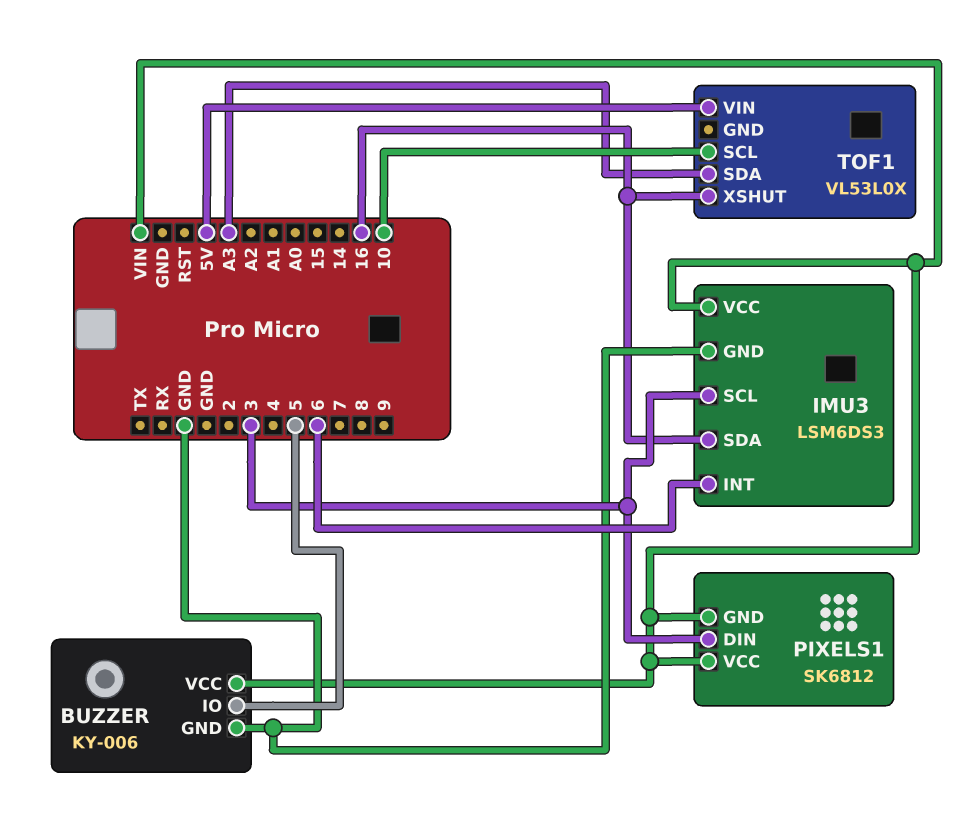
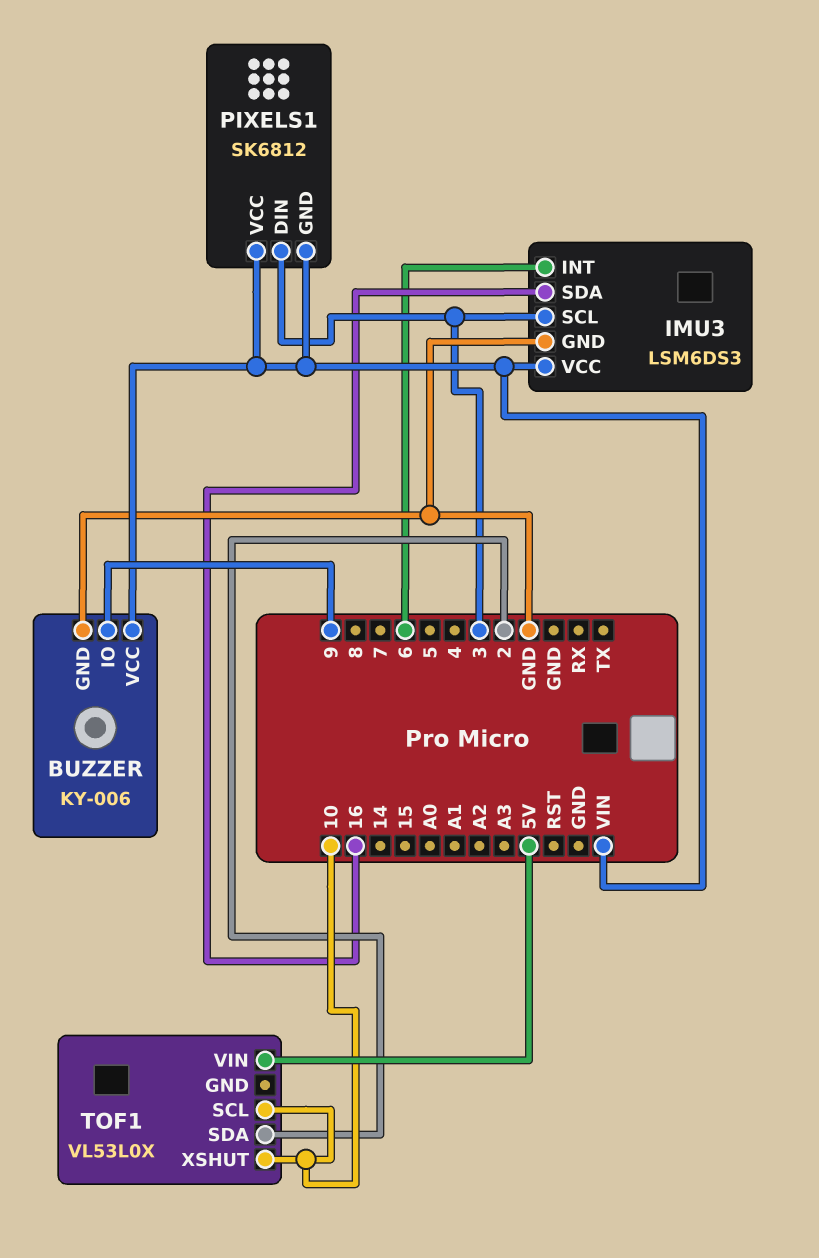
BUZZER pin IO: 5 -> 9
TOF1 pin SDA: A3 -> 2
TOF1 pin XSHUT: 16 -> 10

